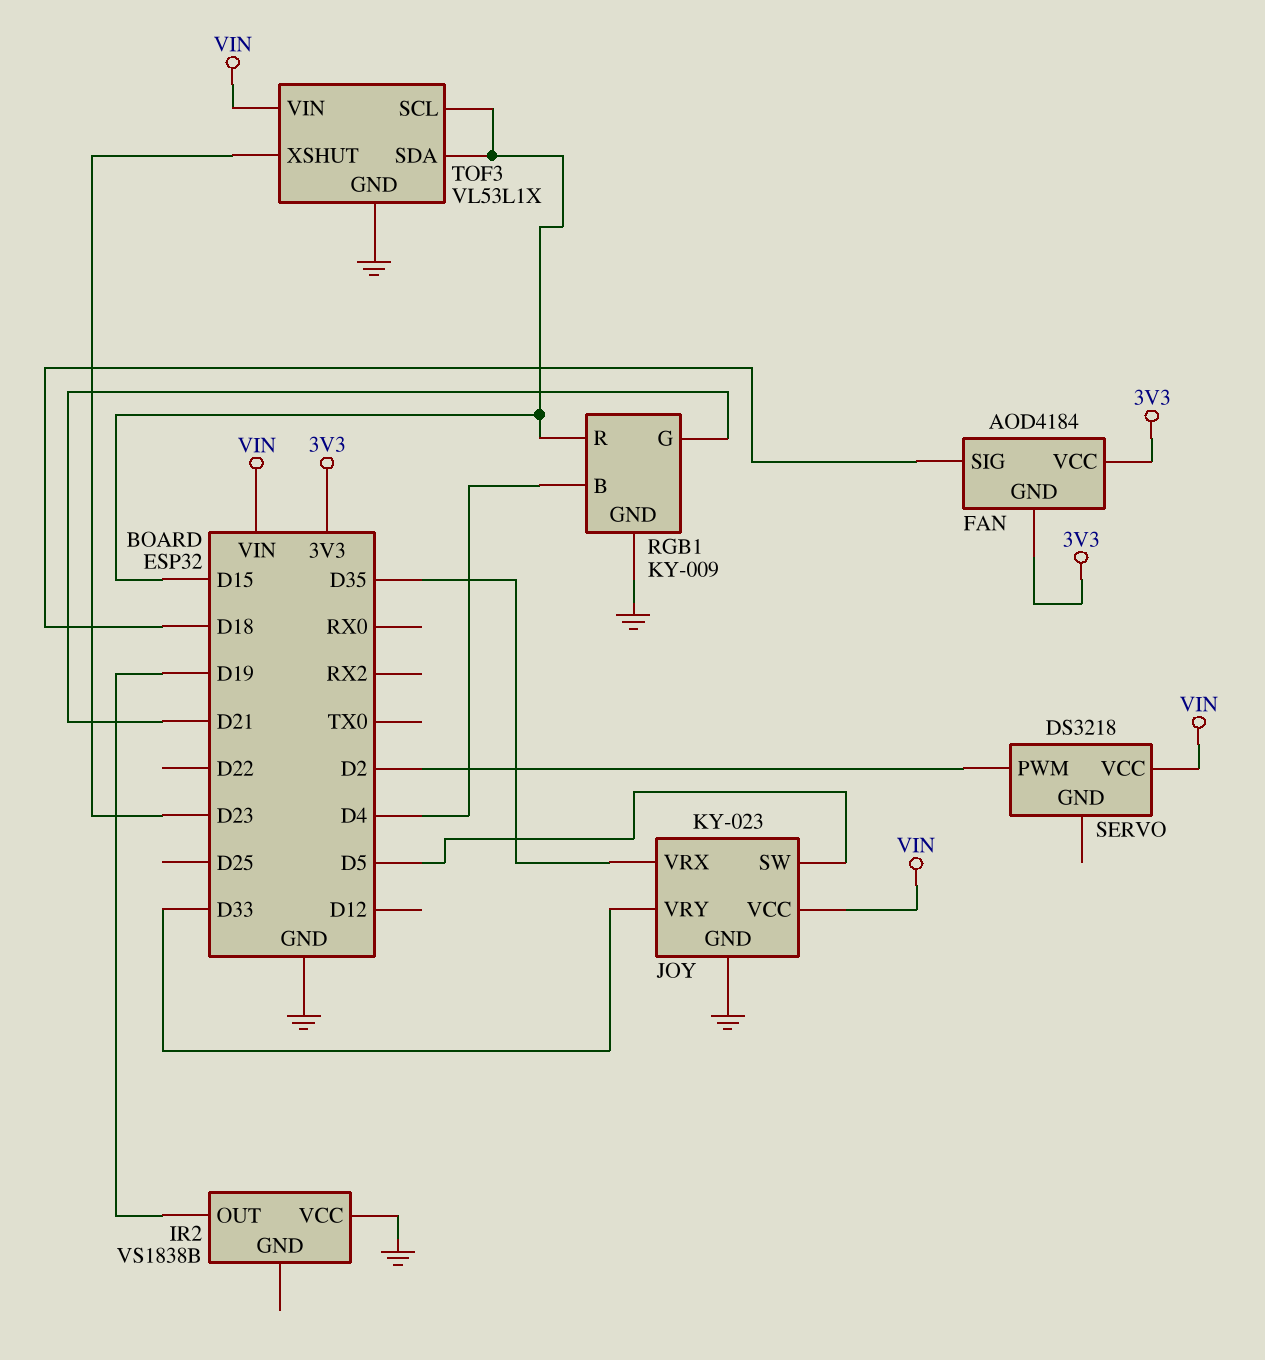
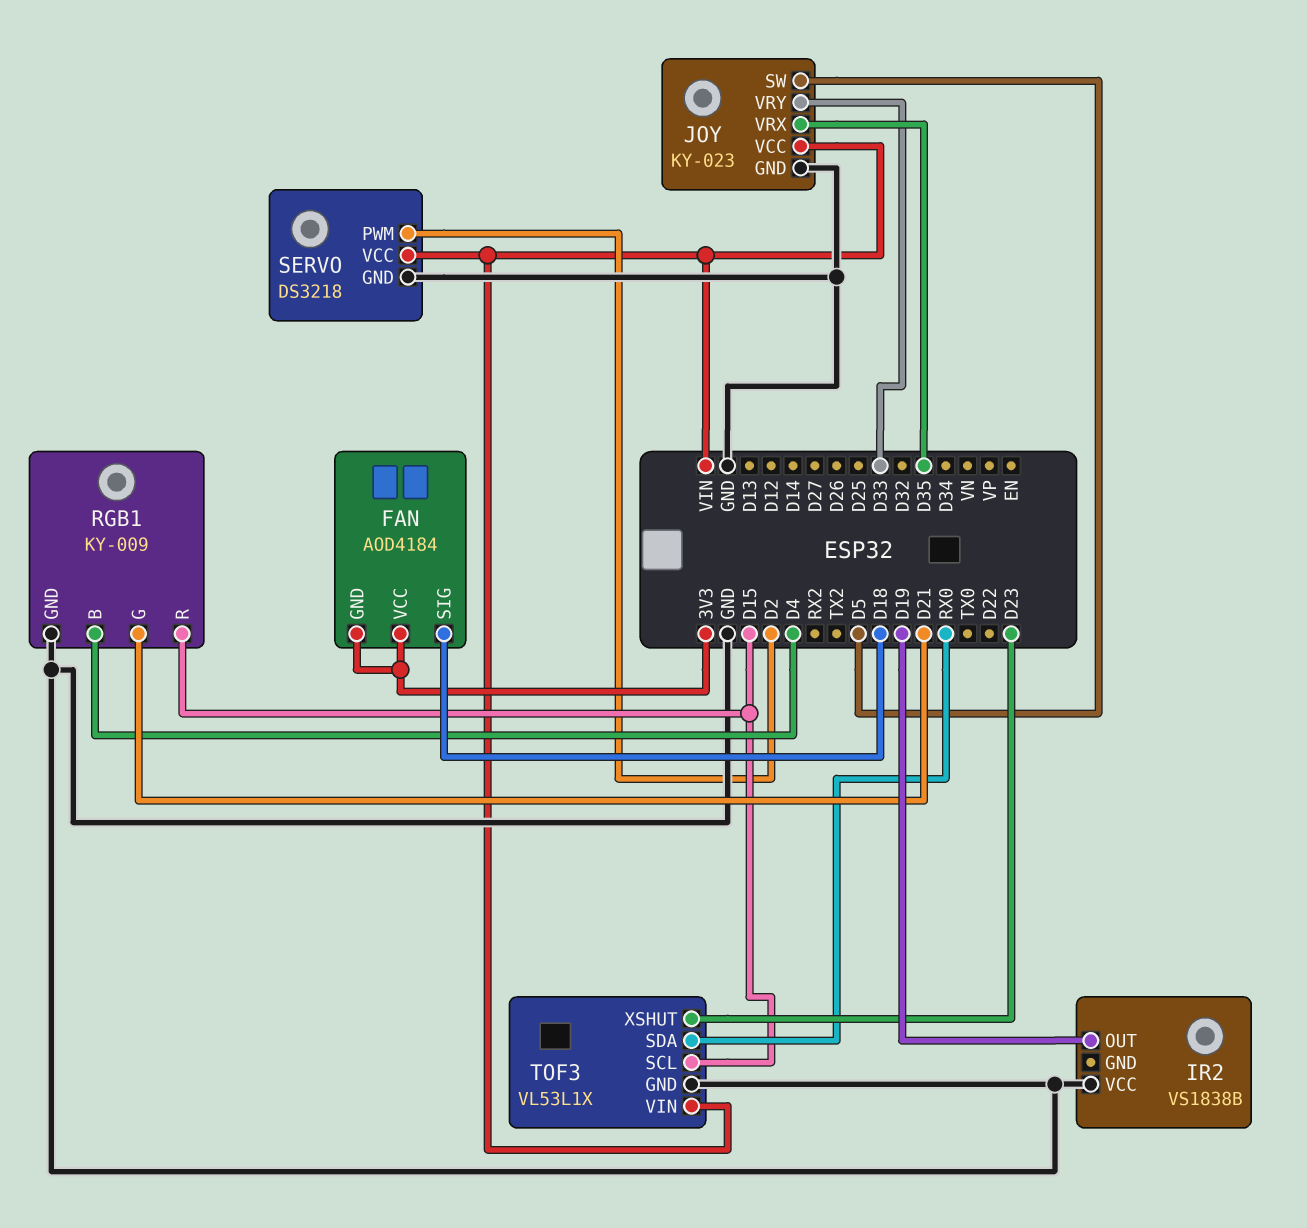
SERVO pin GND: none -> GND
TOF3 pin SDA: D15 -> RX0

